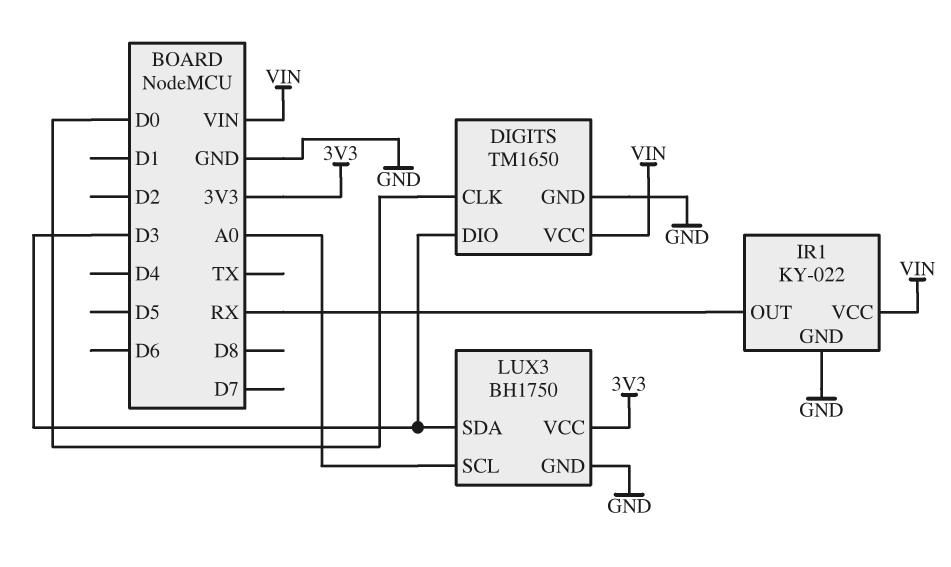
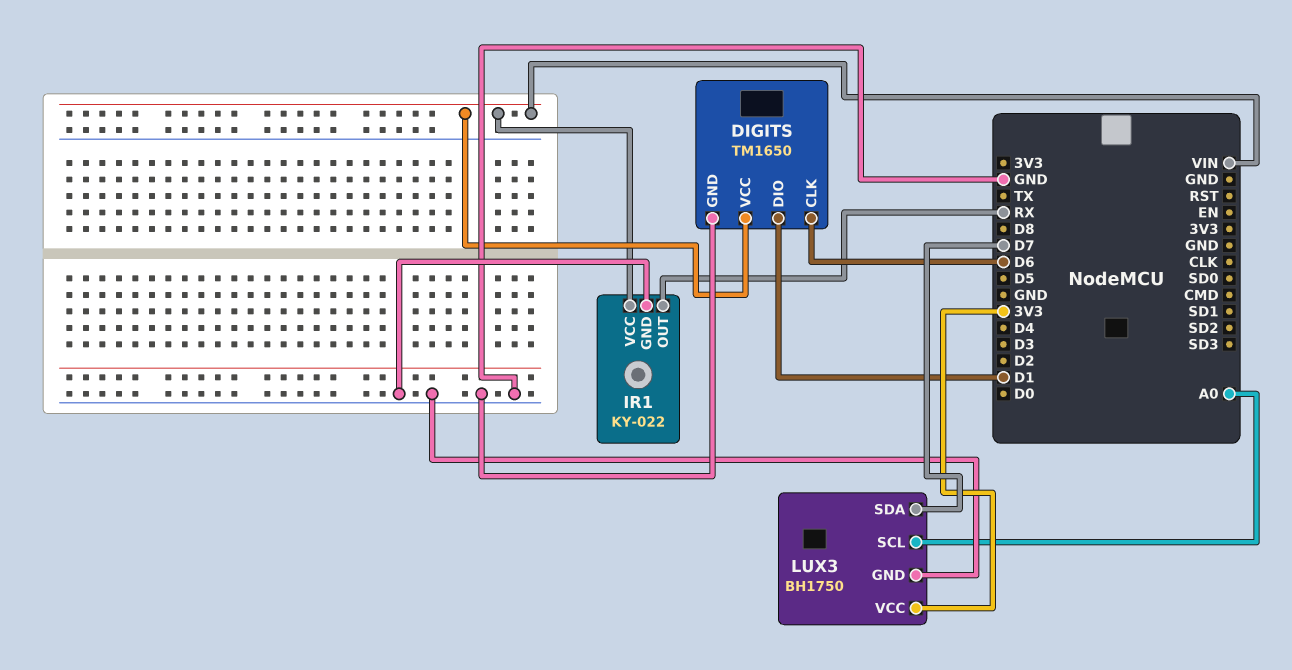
DIGITS pin CLK: D0 -> D6
DIGITS pin DIO: D3 -> D1
LUX3 pin SDA: D3 -> D7

